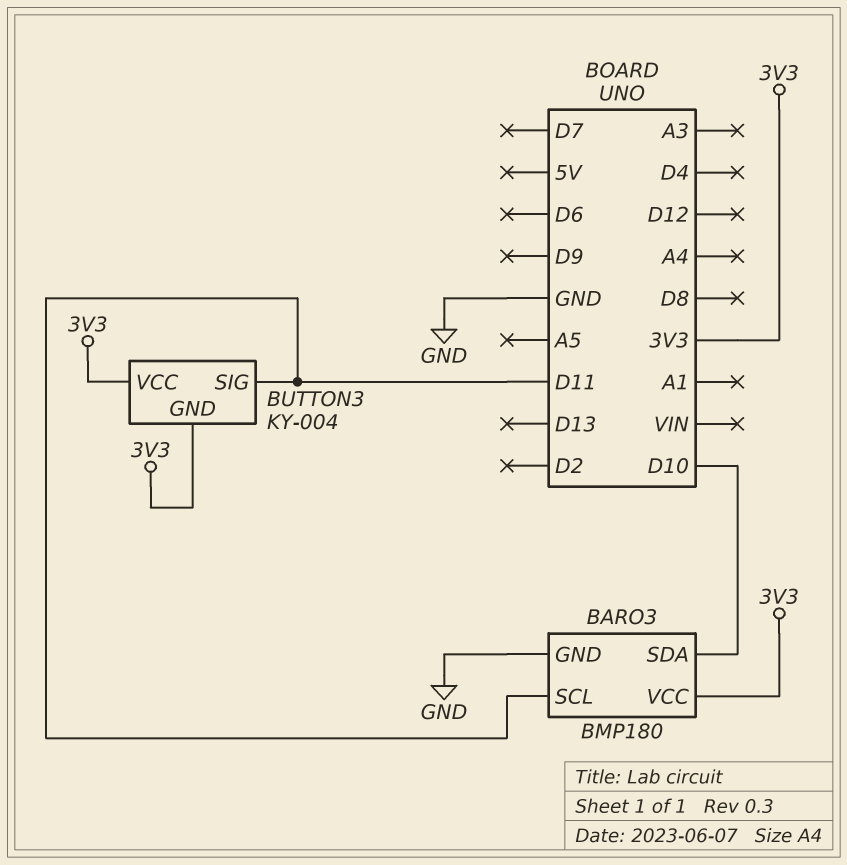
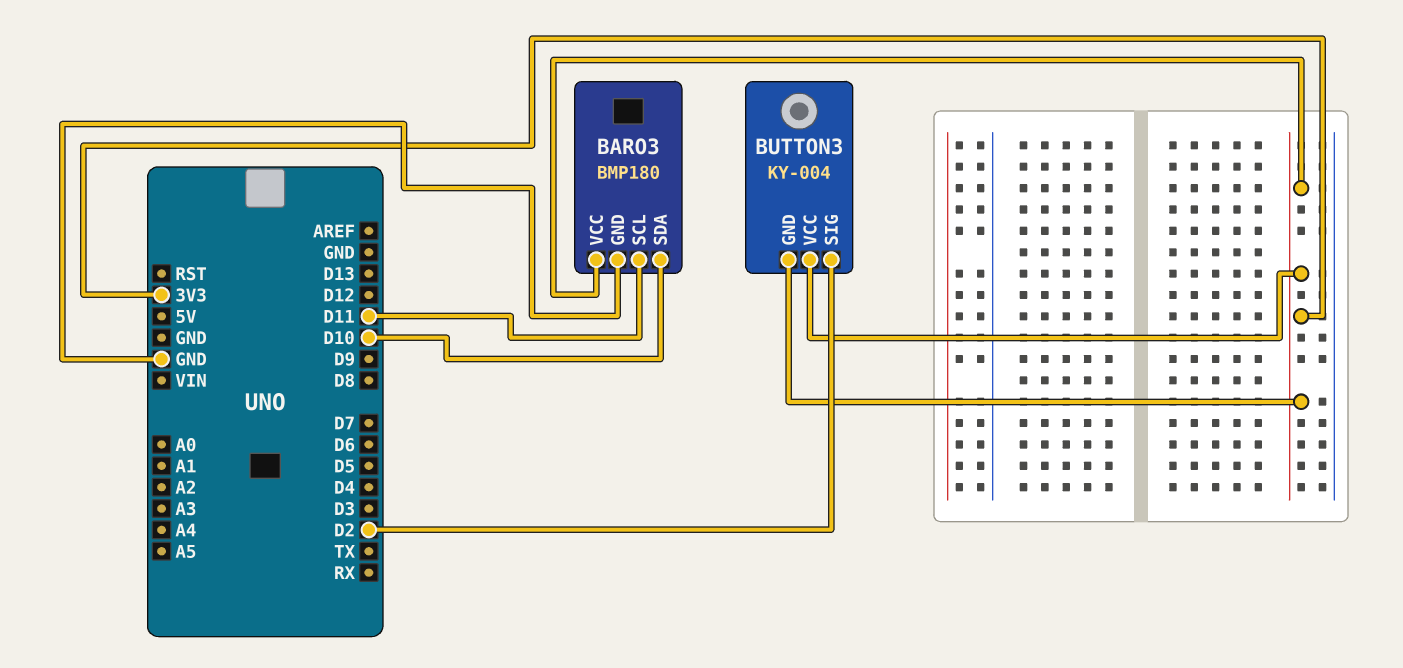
BUTTON3 pin SIG: D11 -> D2

